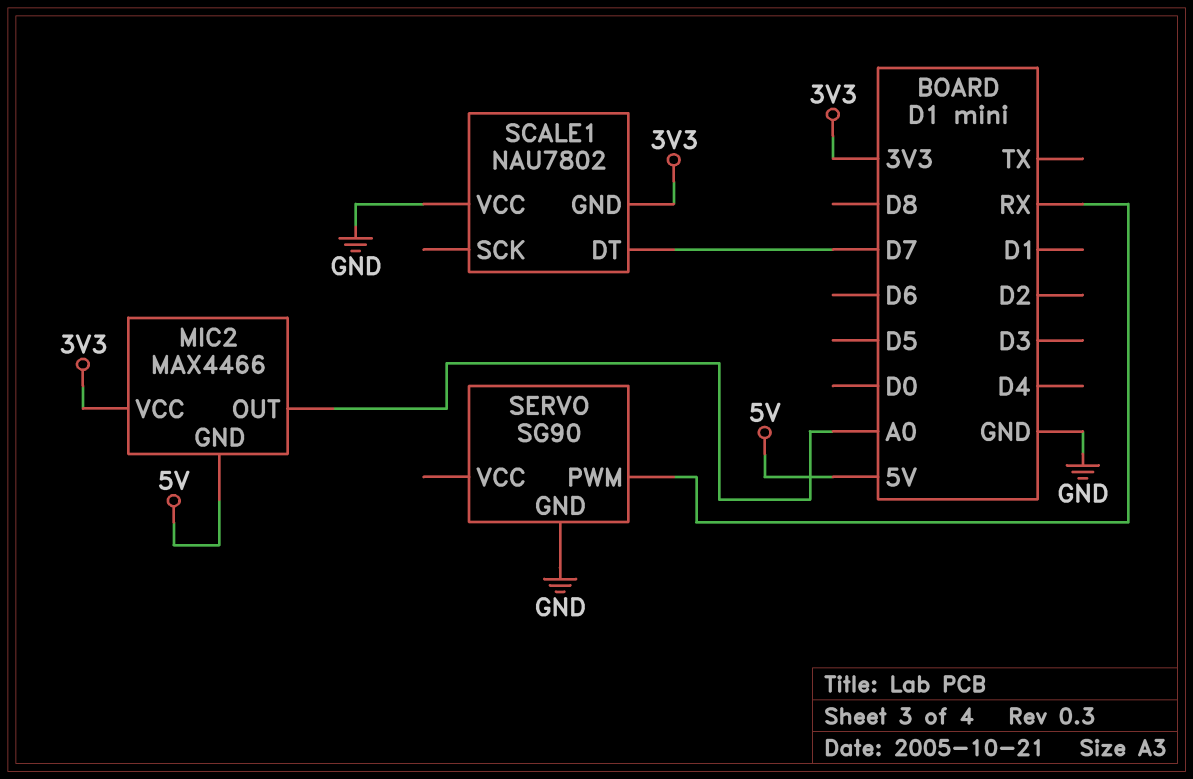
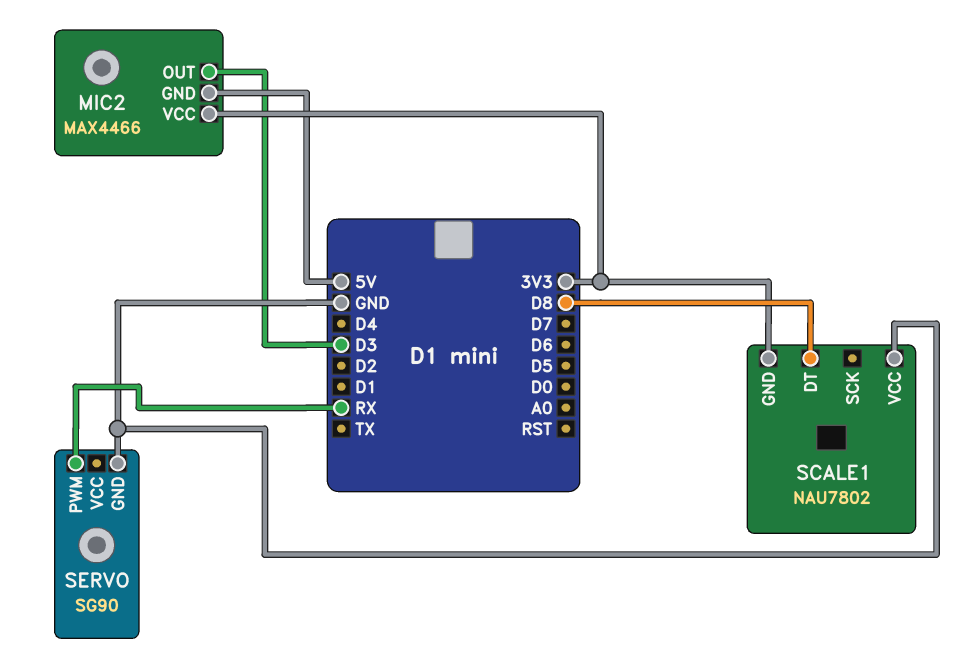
MIC2 pin OUT: A0 -> D3
SCALE1 pin DT: D7 -> D8

